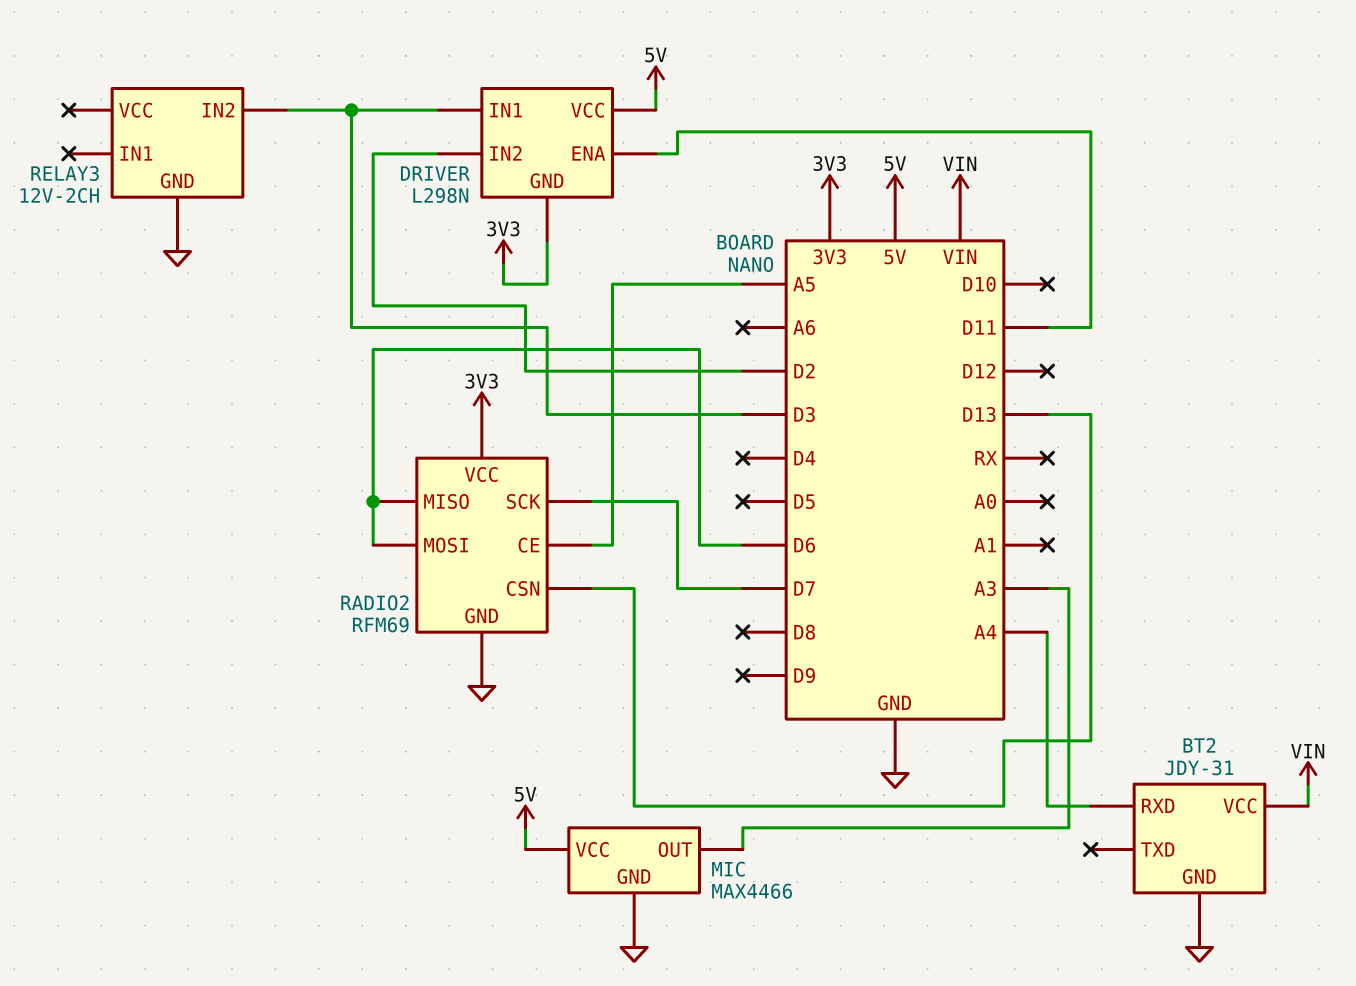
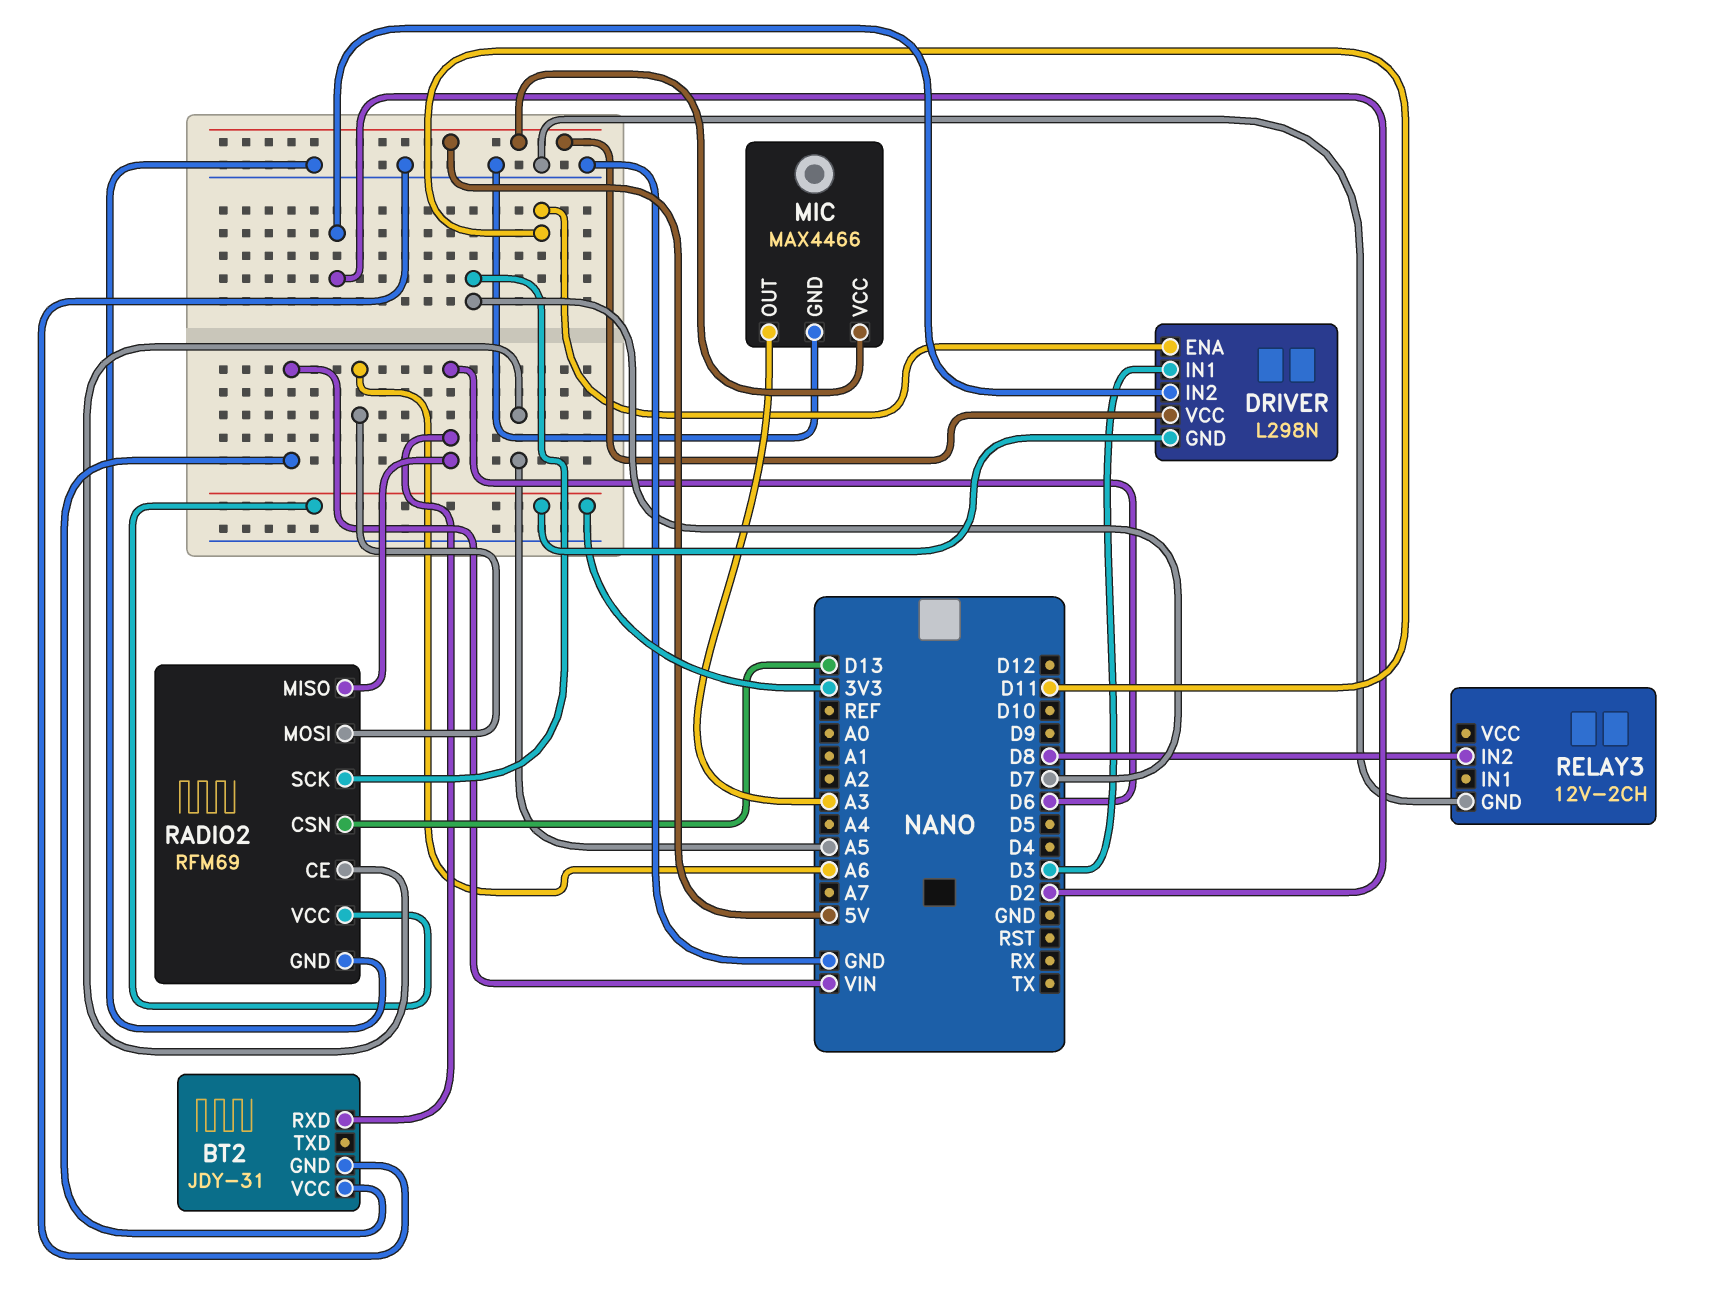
BT2 pin RXD: A4 -> D6
RADIO2 pin MOSI: D6 -> A6
RELAY3 pin IN2: D3 -> D8

